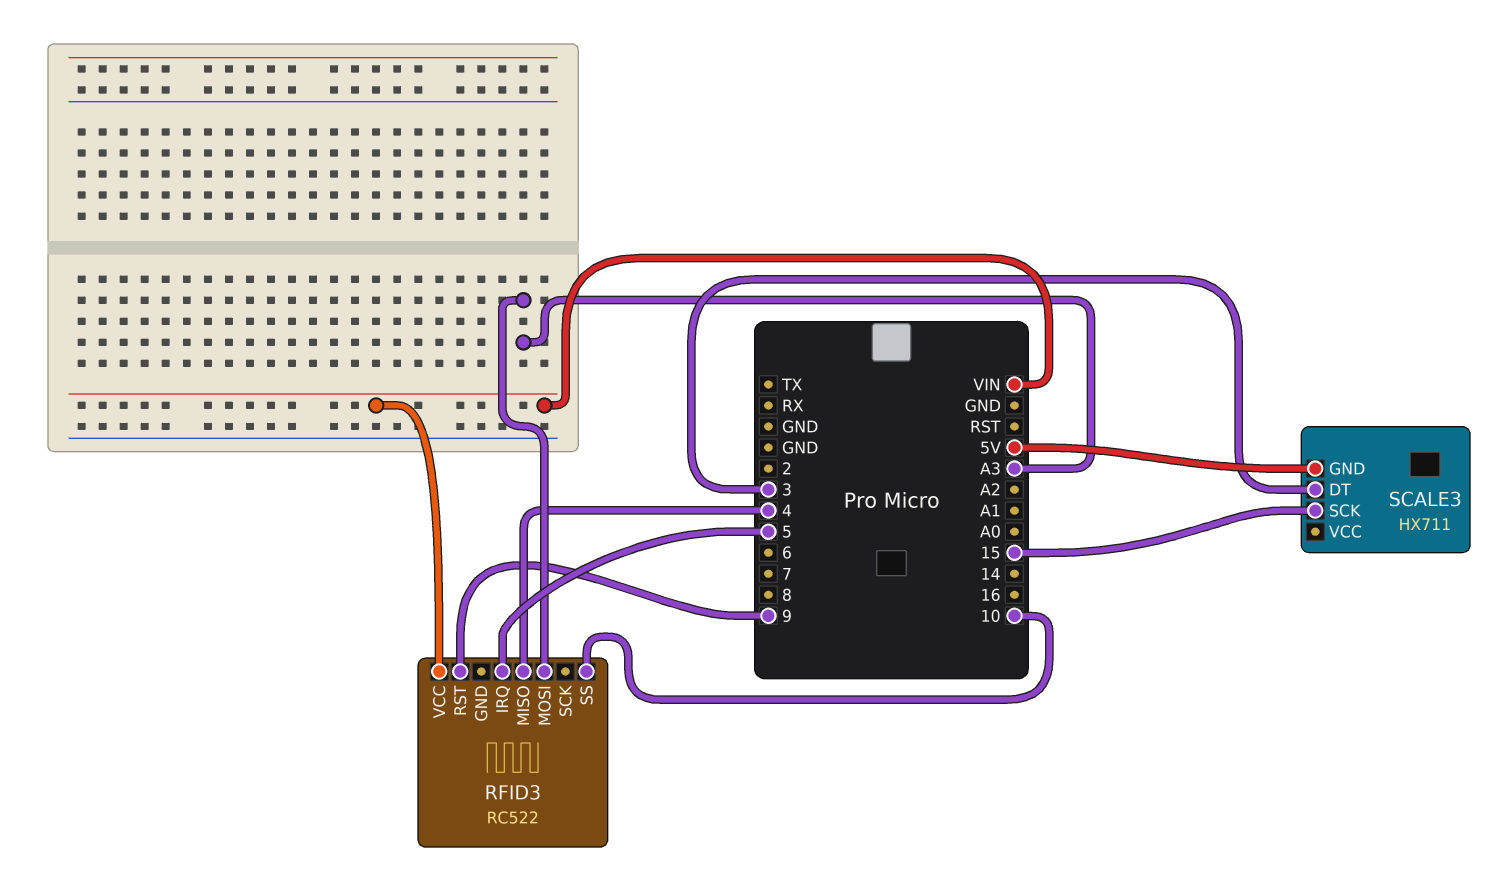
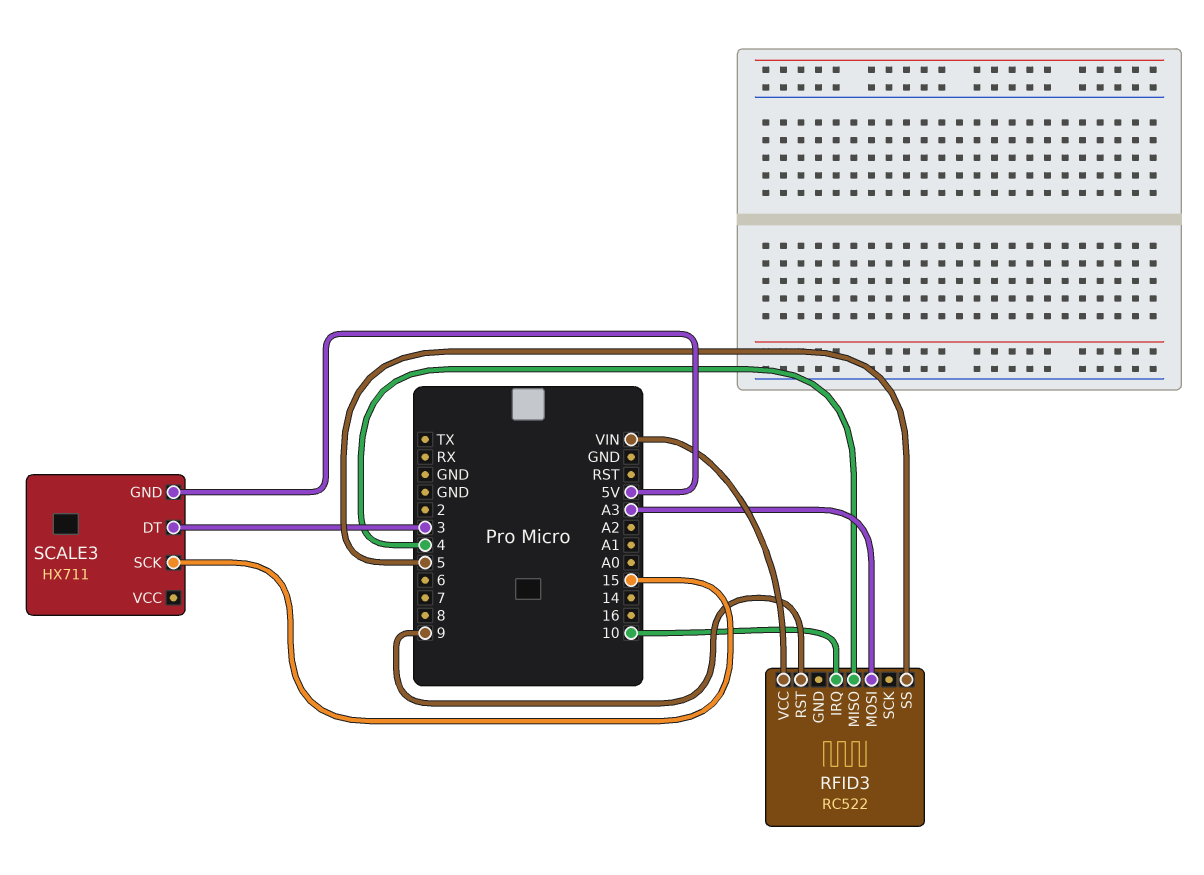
RFID3 pin IRQ: 5 -> 10
RFID3 pin SS: 10 -> 5

